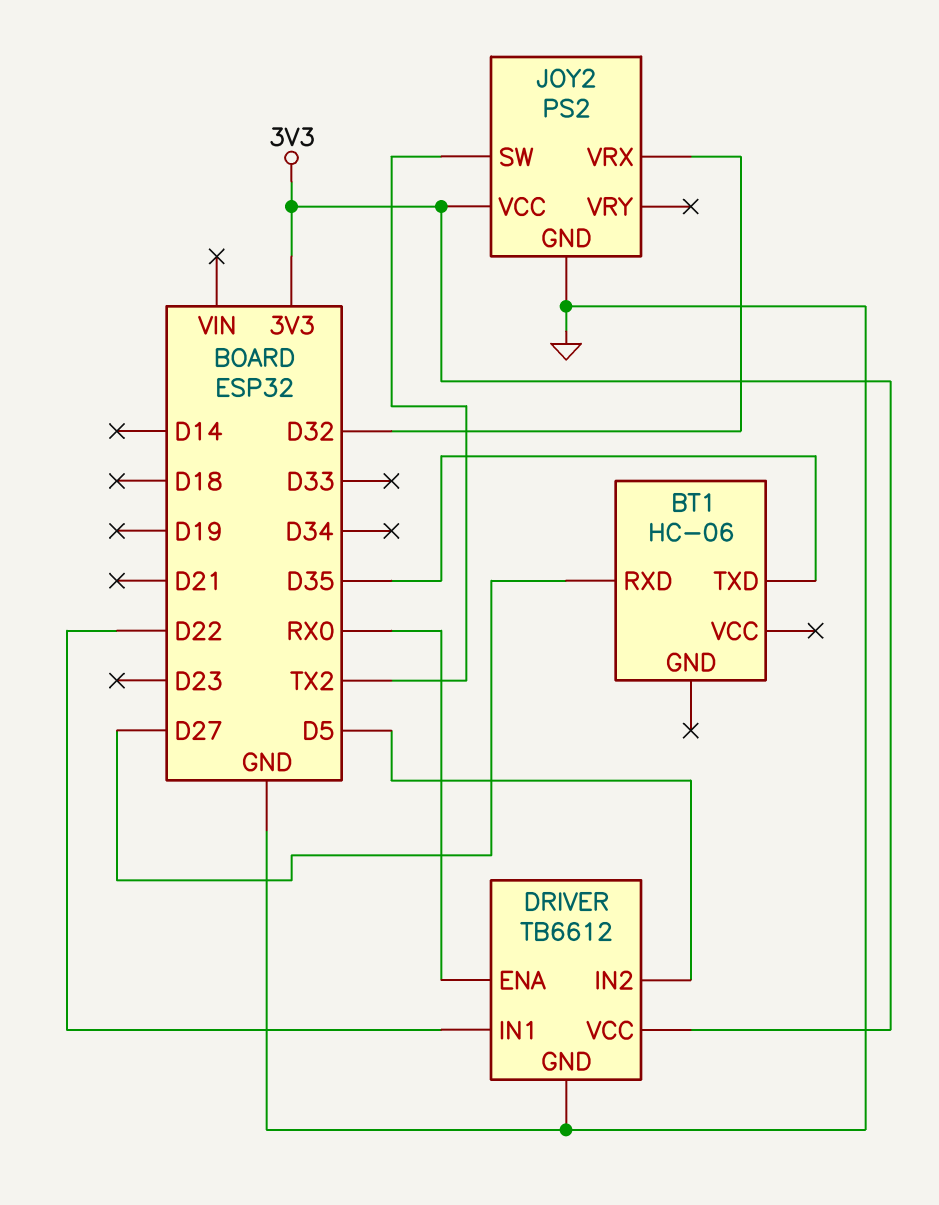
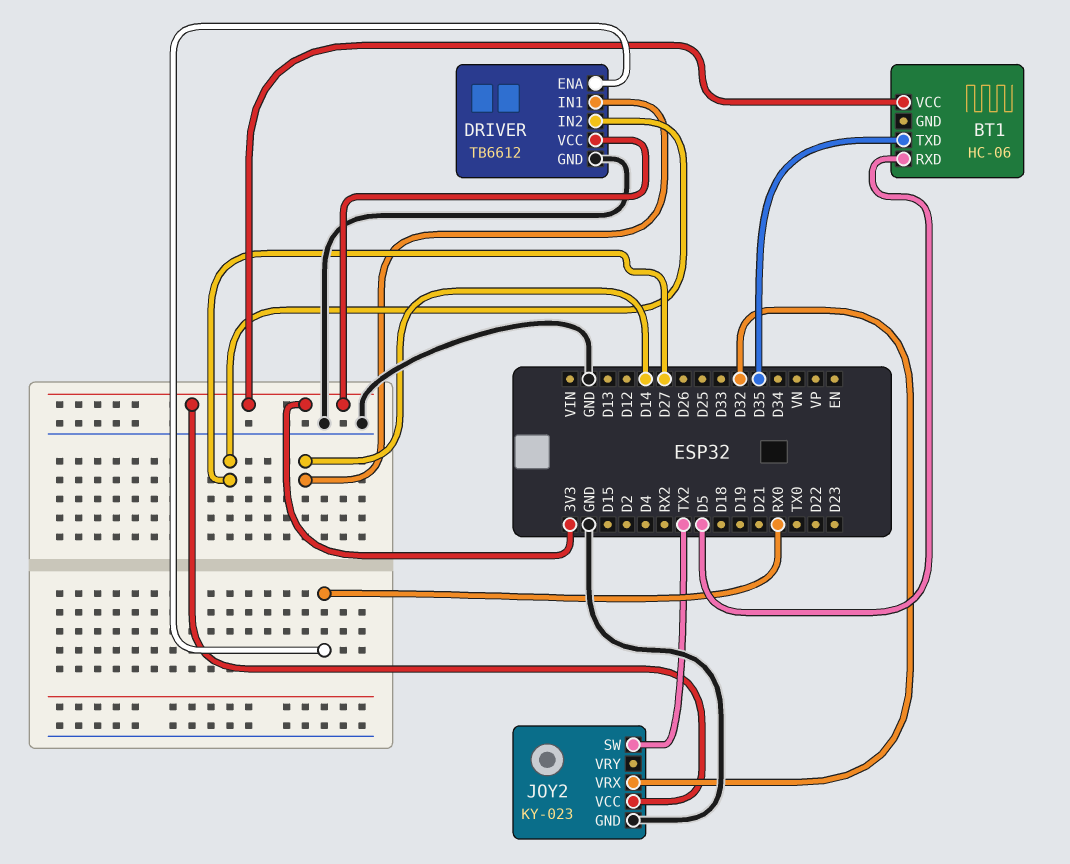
BT1 pin RXD: D27 -> D5
BT1 pin VCC: none -> 3V3
DRIVER pin IN1: D22 -> D14
DRIVER pin IN2: D5 -> D27
JOY2: PS2 -> KY-023

